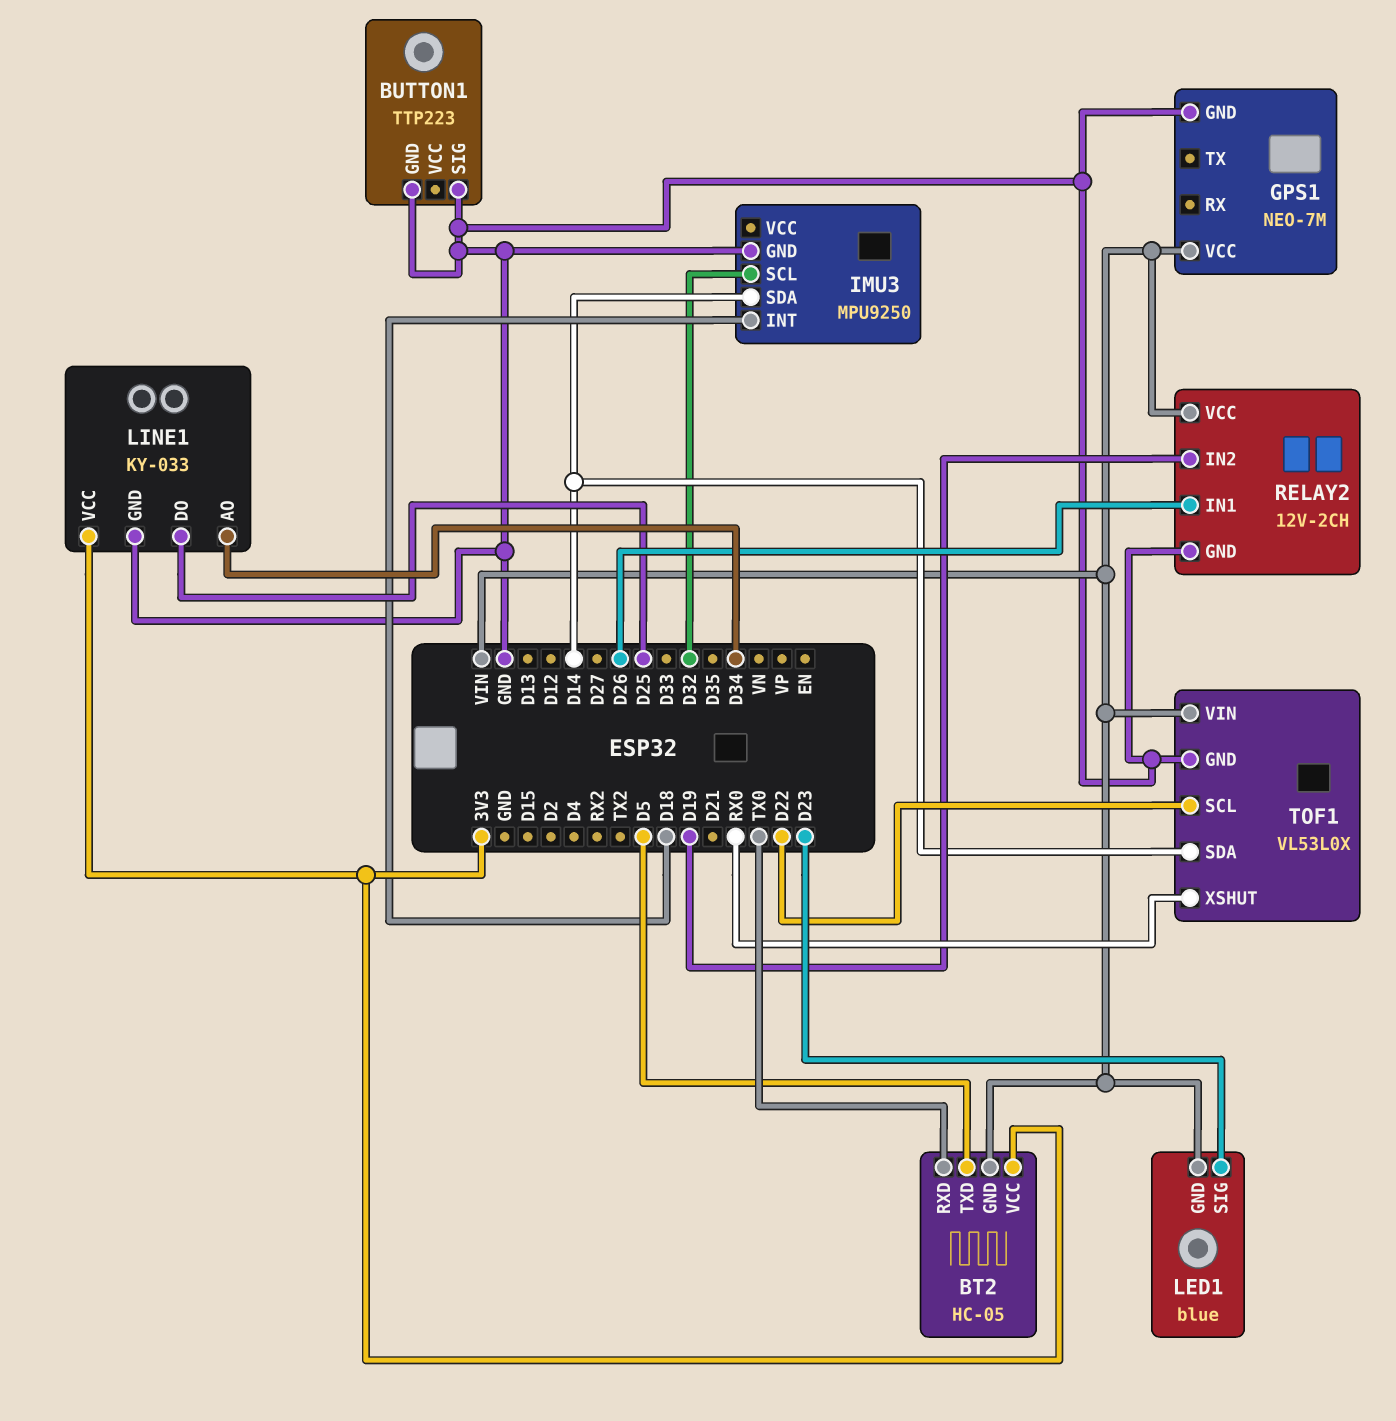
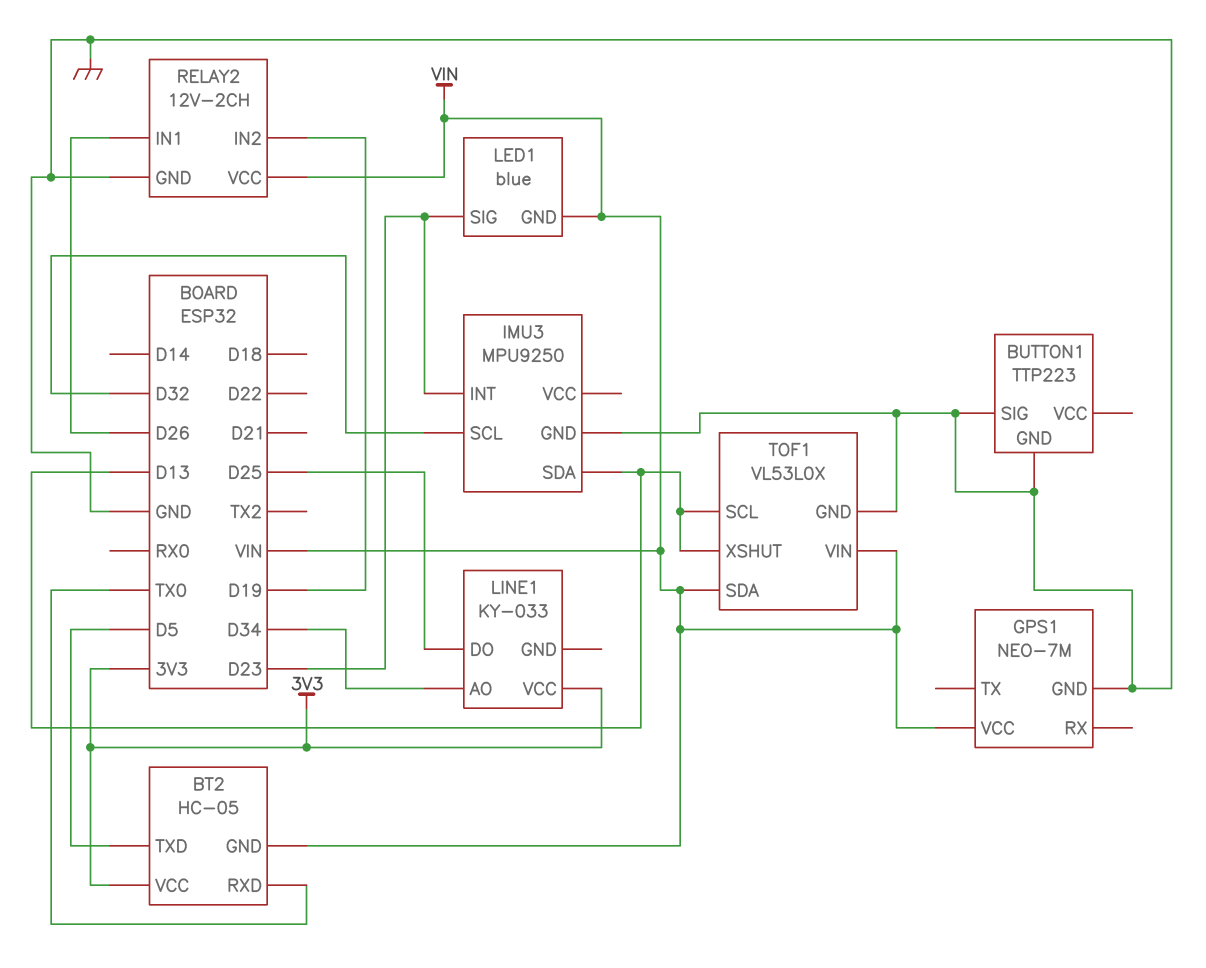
IMU3 pin INT: D18 -> D23
IMU3 pin SDA: D14 -> D13
LINE1 pin GND: GND -> none
TOF1 pin SCL: D22 -> D13
TOF1 pin SDA: D14 -> VIN
TOF1 pin XSHUT: RX0 -> D13

